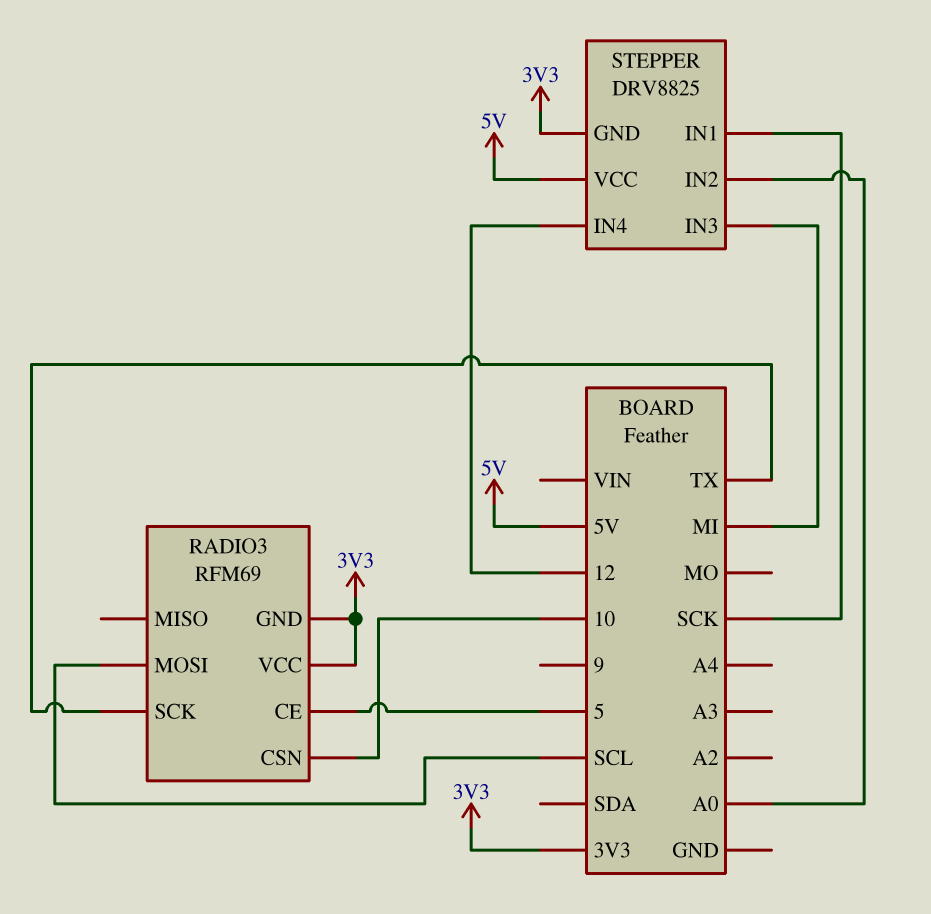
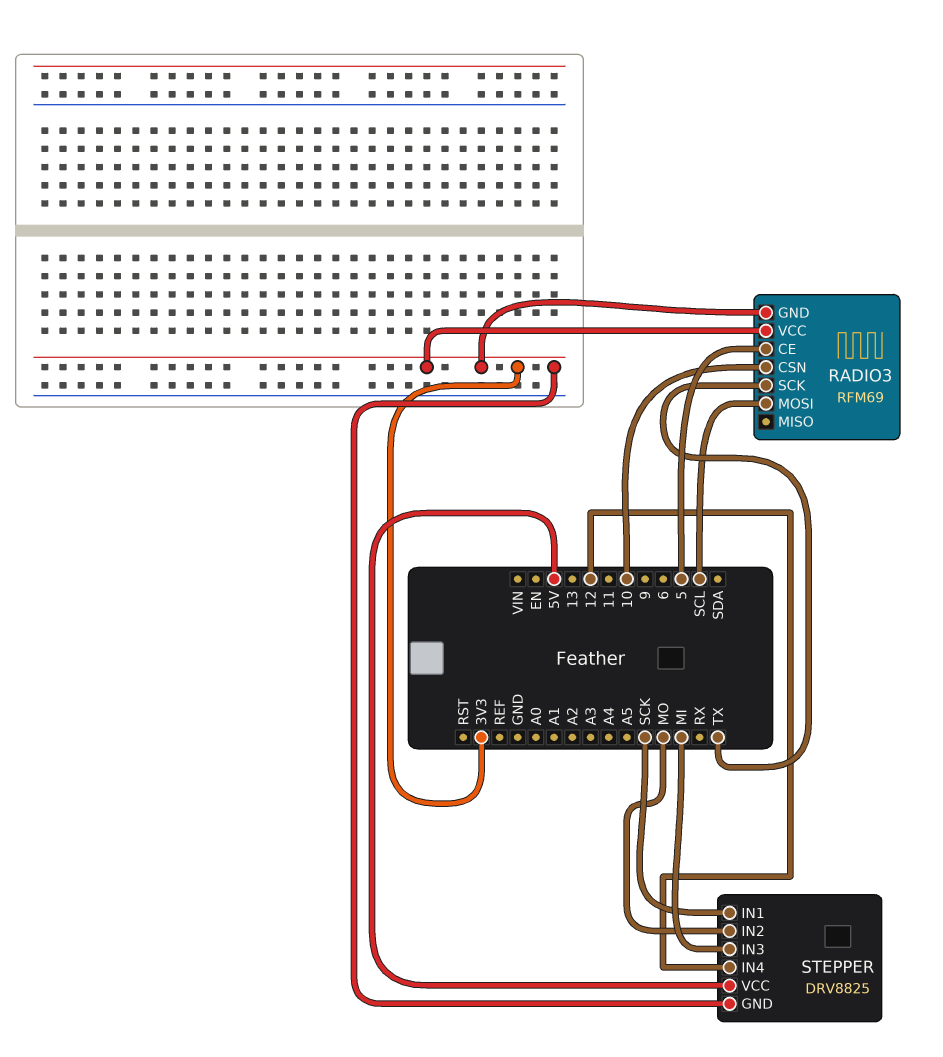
STEPPER pin IN2: A0 -> MO

